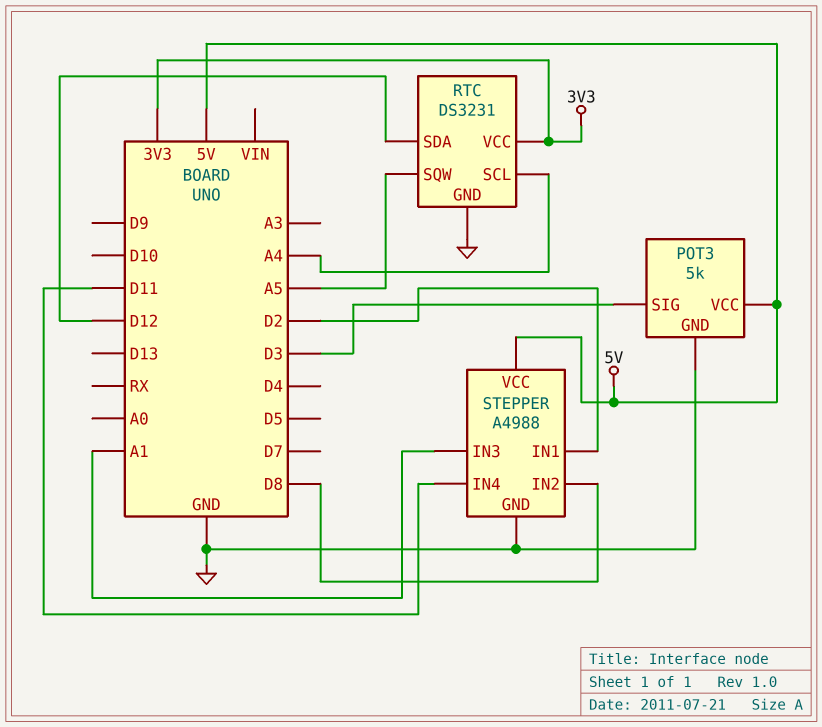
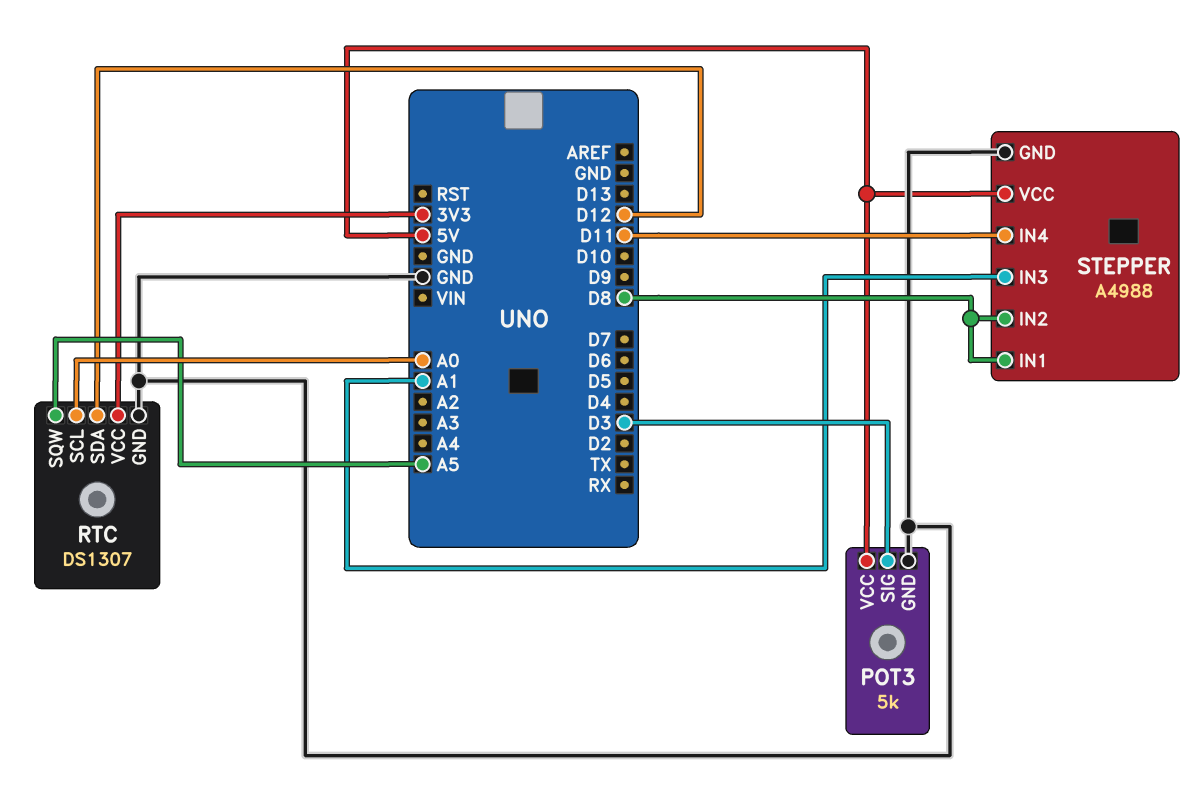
RTC: DS3231 -> DS1307
RTC pin SCL: A4 -> A0
STEPPER pin IN1: D2 -> D8

